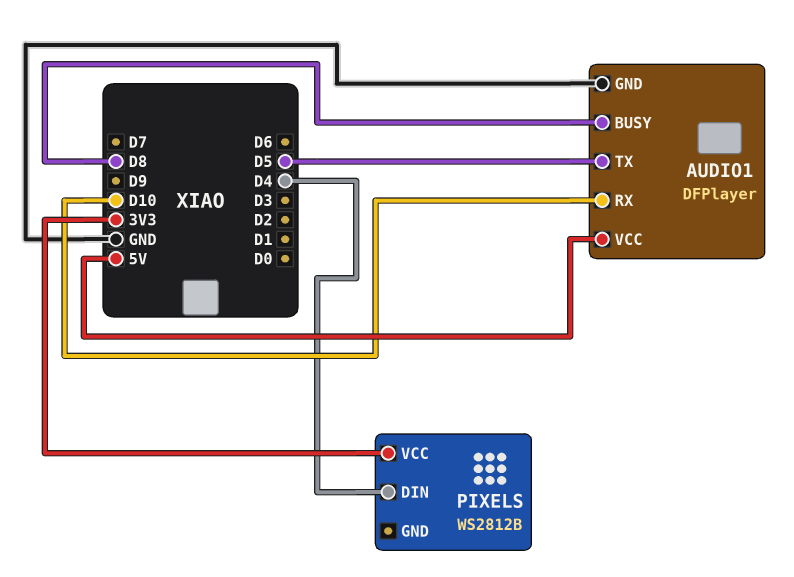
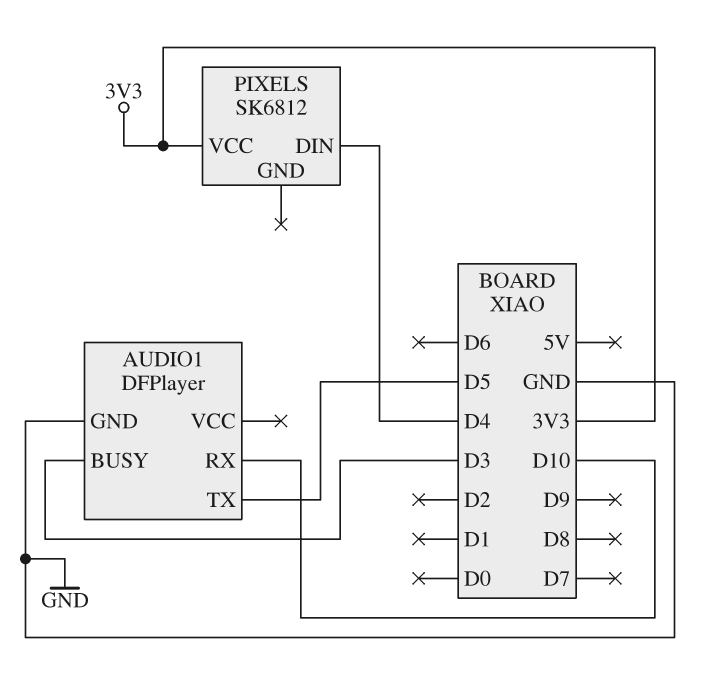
AUDIO1 pin BUSY: D8 -> D3
AUDIO1 pin VCC: 5V -> none
PIXELS: WS2812B -> SK6812

